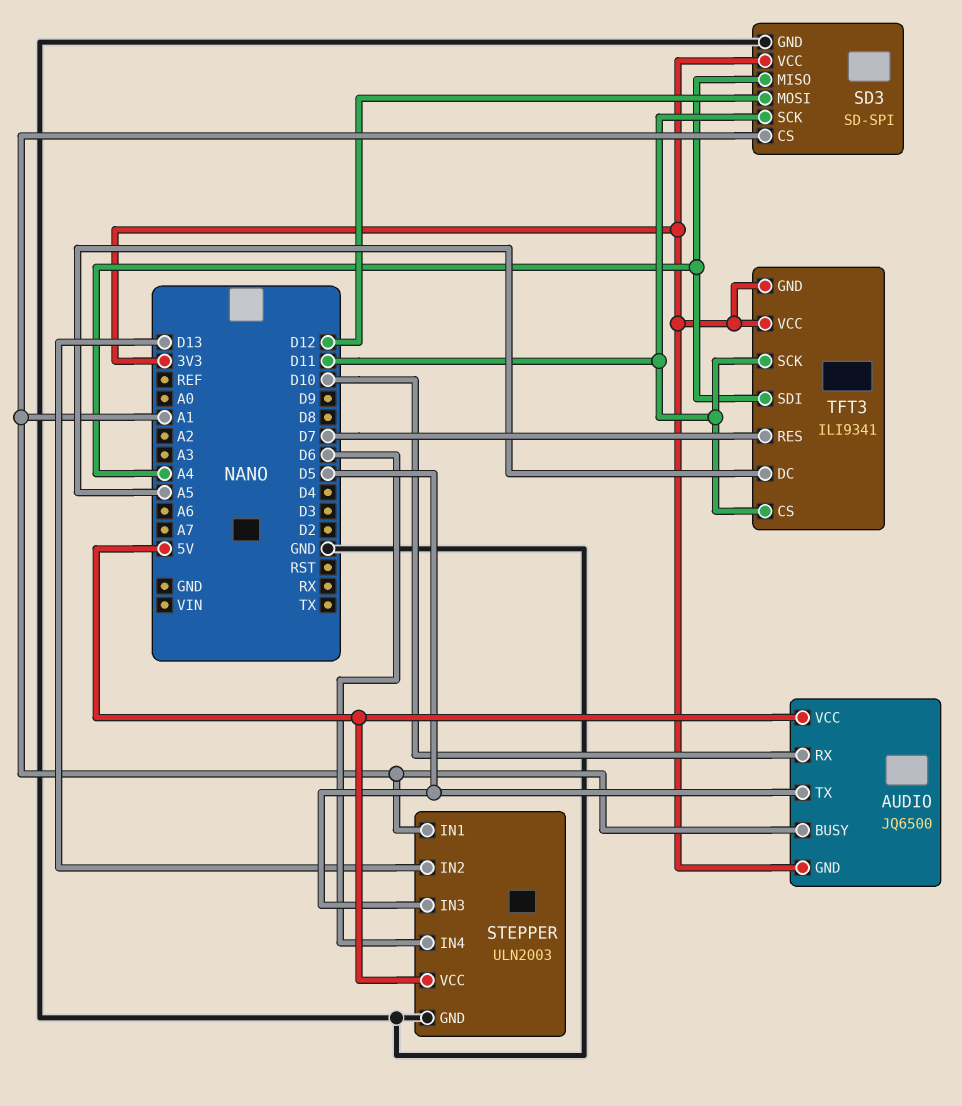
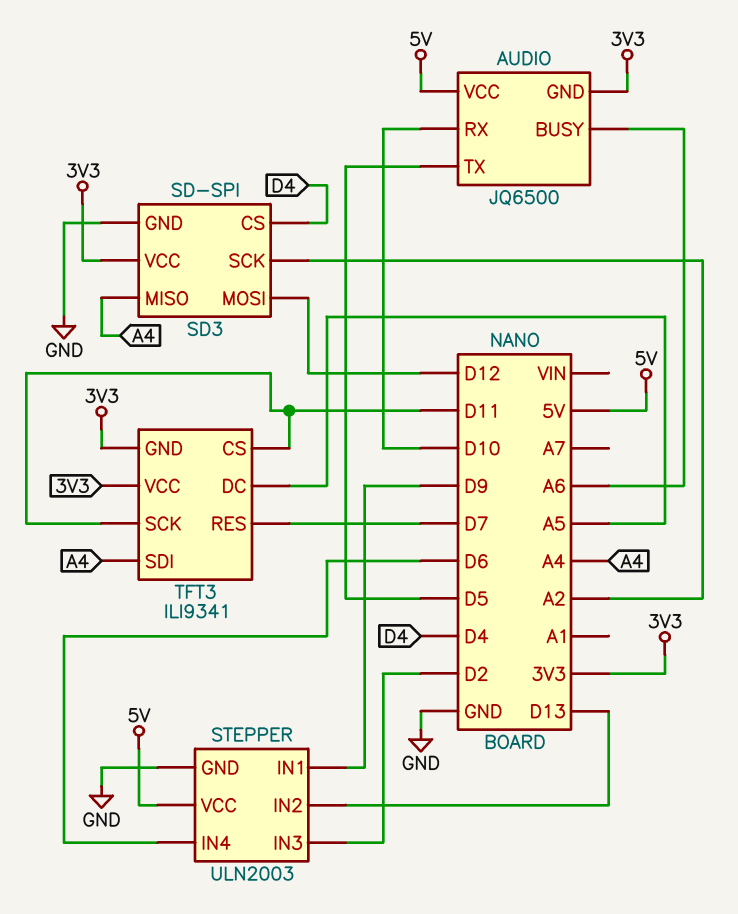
AUDIO pin BUSY: A1 -> A6
SD3 pin CS: A1 -> D4
SD3 pin SCK: D11 -> A2
STEPPER pin IN1: A1 -> D9
STEPPER pin IN3: D5 -> D2

